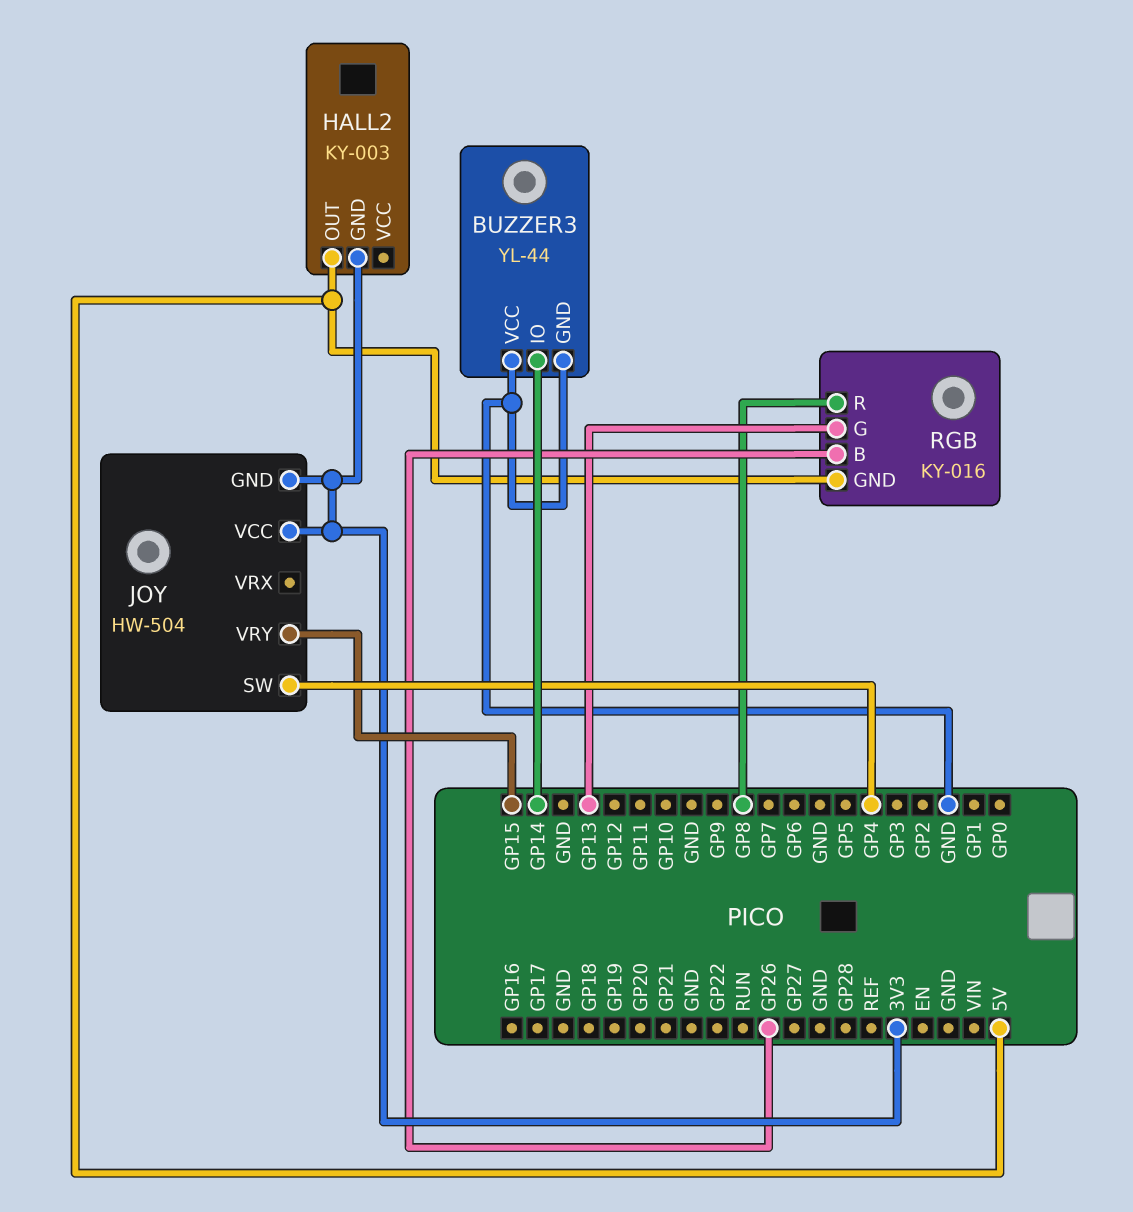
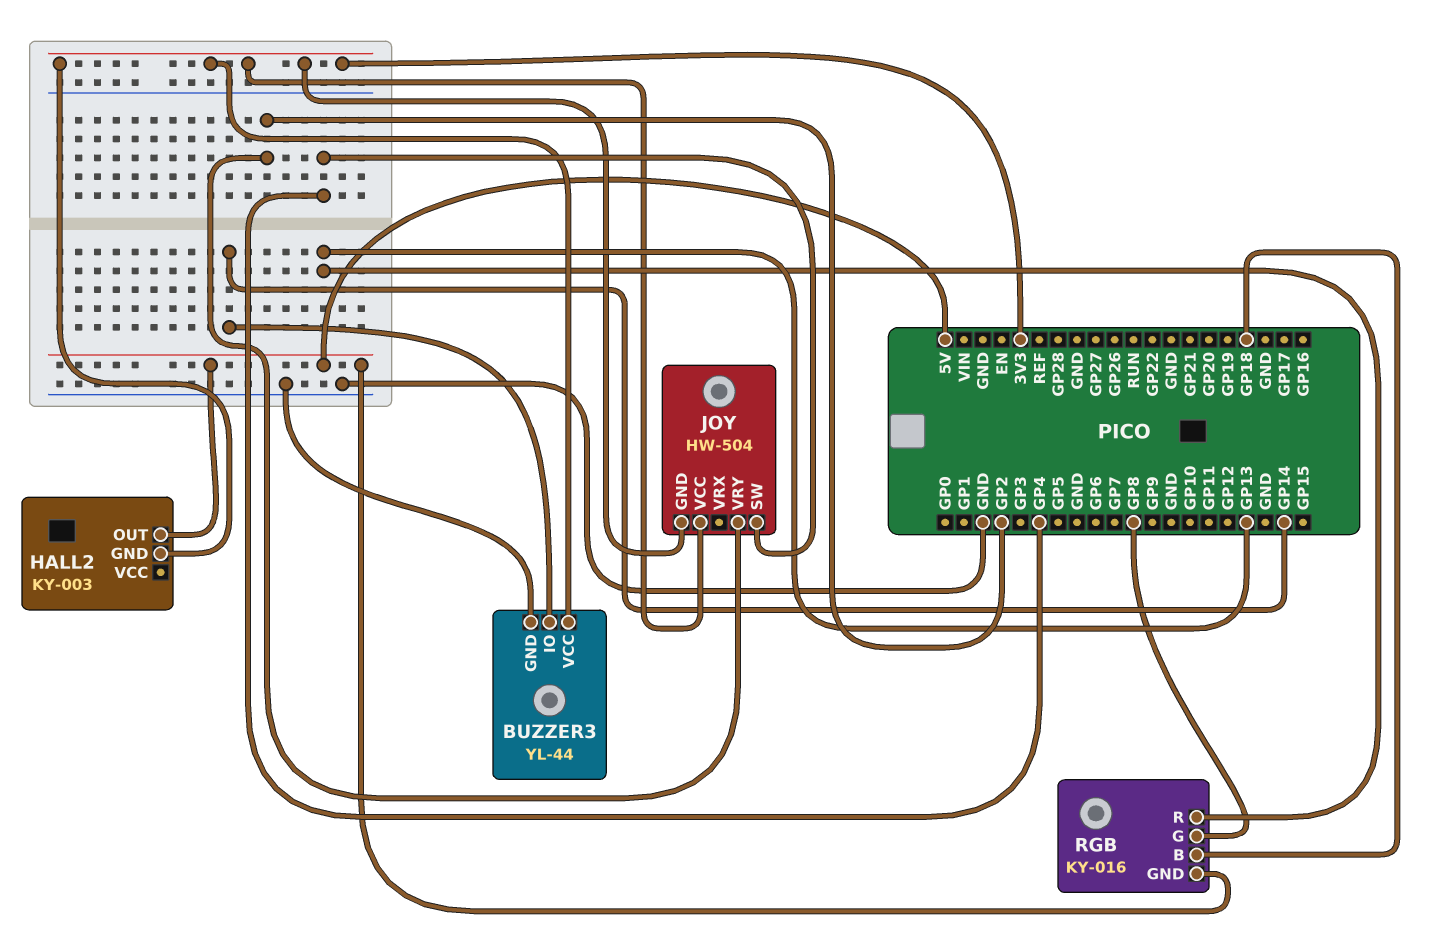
BUZZER3 pin VCC: GND -> 3V3
JOY pin VRY: GP15 -> GP2
RGB pin B: GP26 -> GP18
RGB pin G: GP13 -> GP8
RGB pin R: GP8 -> GP13

